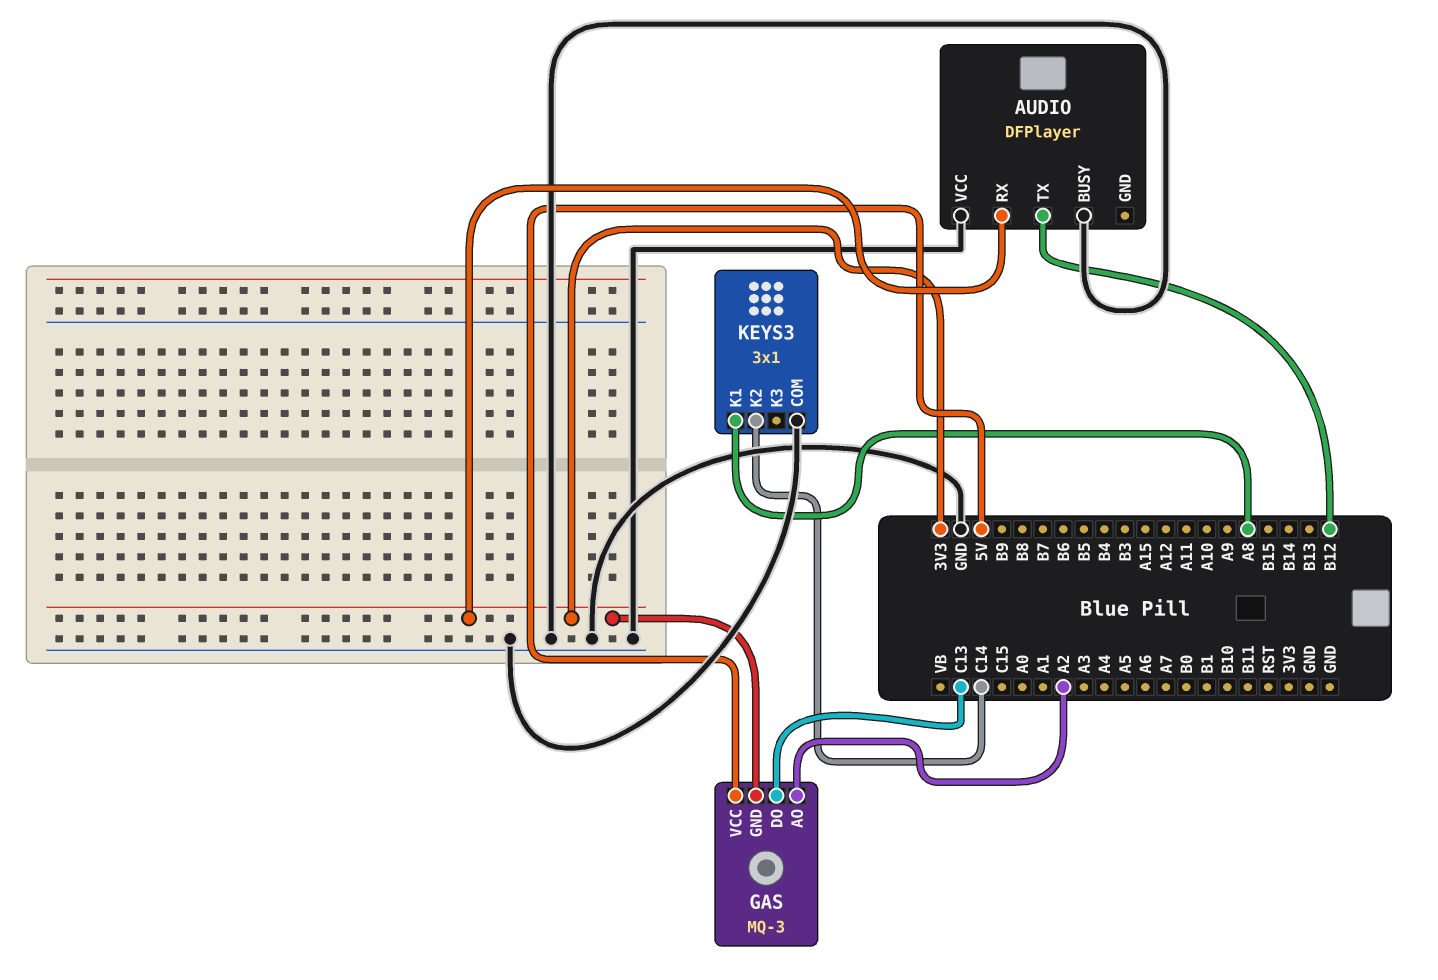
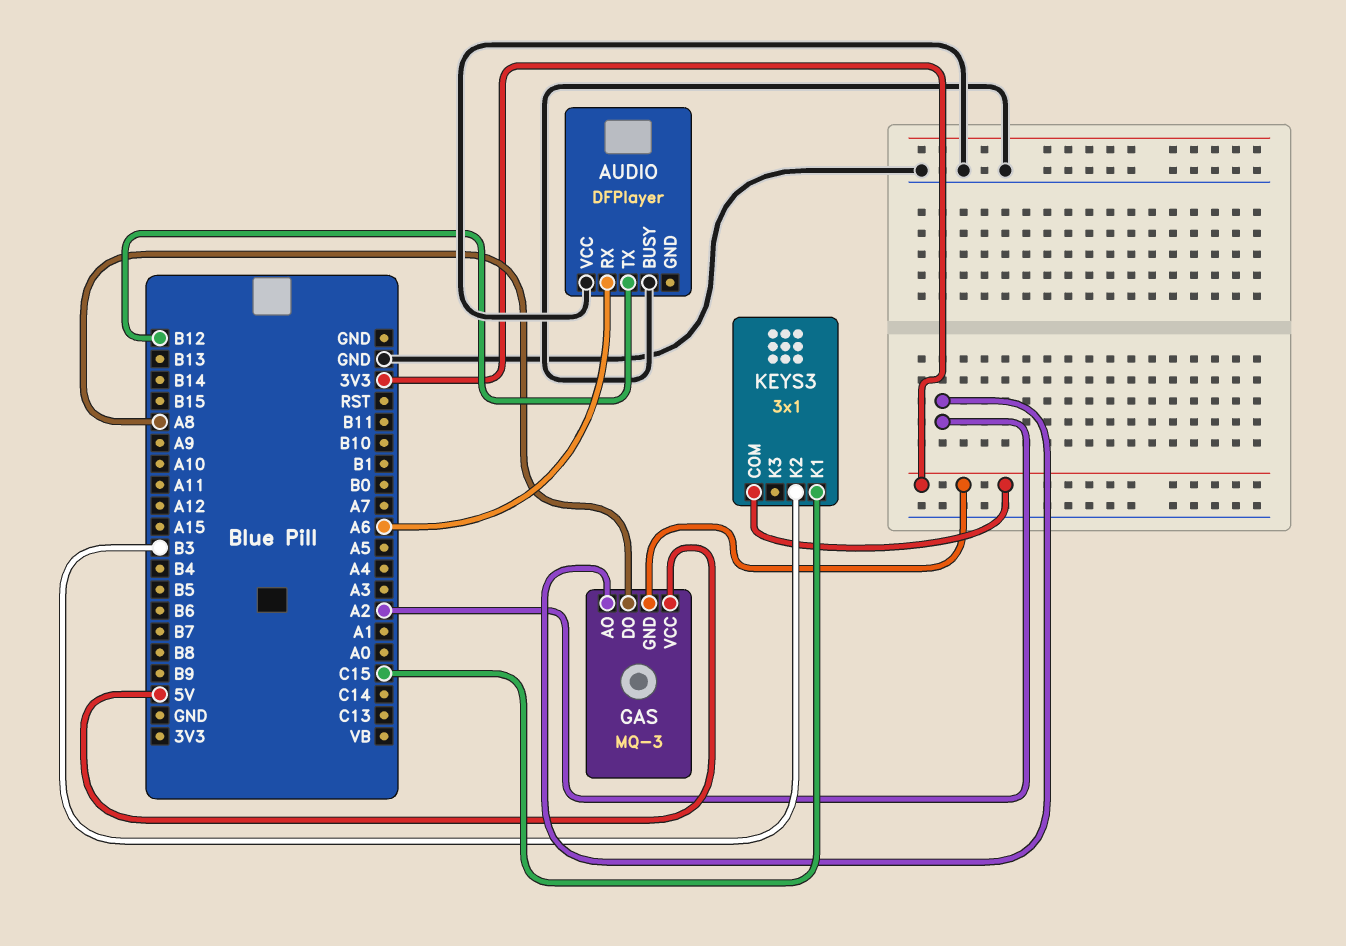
AUDIO pin RX: 3V3 -> A6
GAS pin DO: C13 -> A8
KEYS3 pin COM: GND -> 3V3
KEYS3 pin K1: A8 -> C15
KEYS3 pin K2: C14 -> B3

